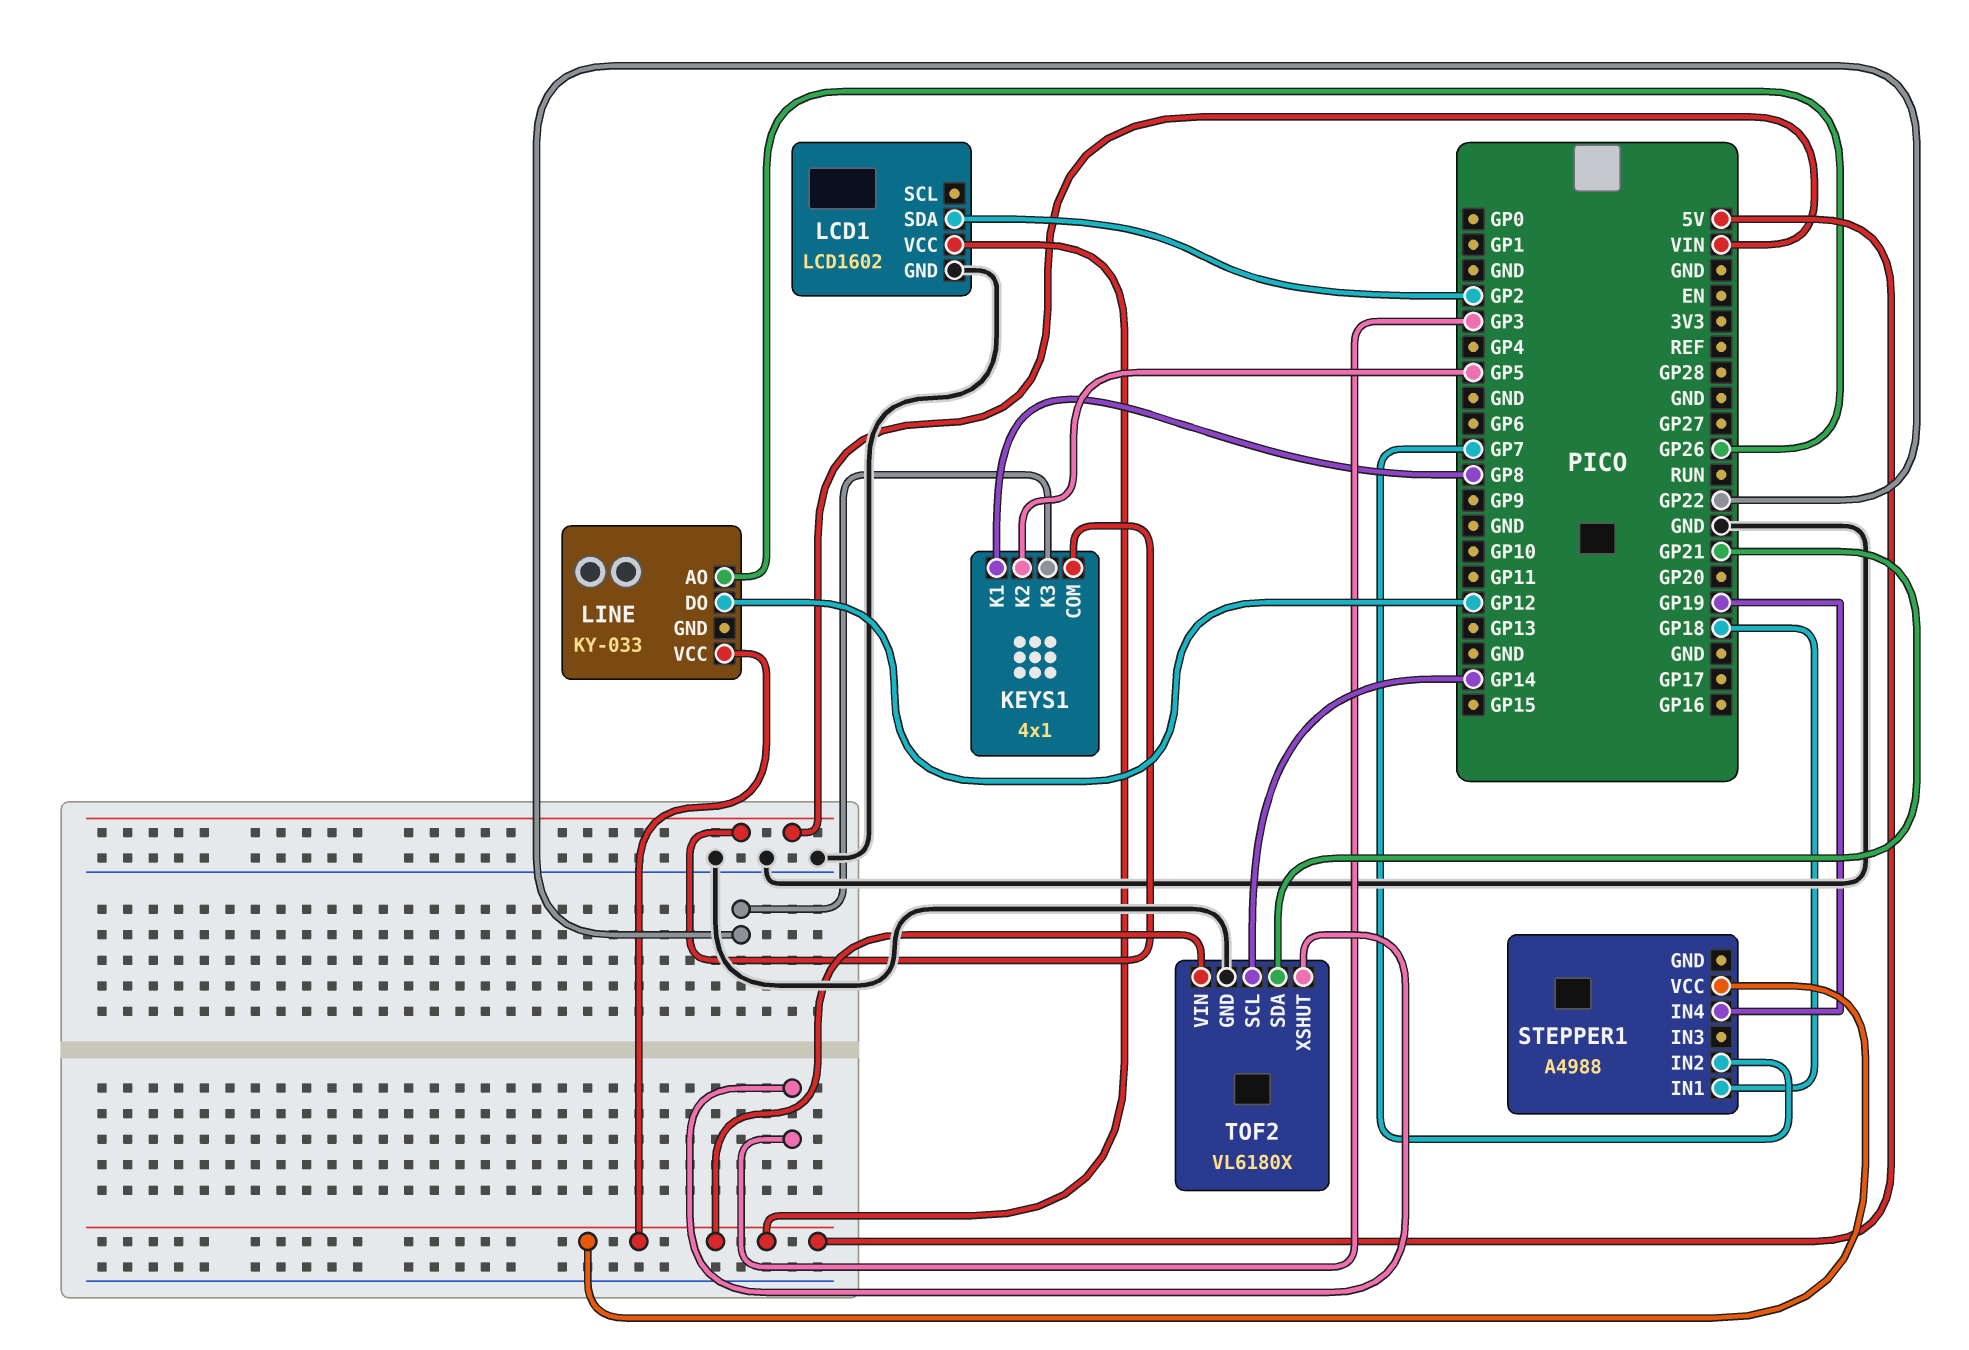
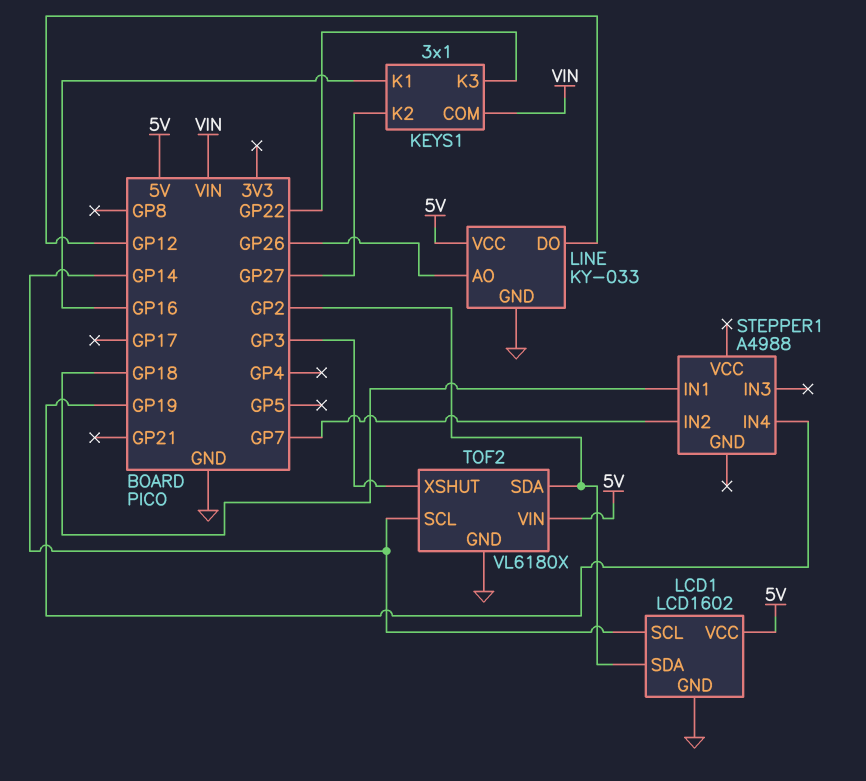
KEYS1: 4x1 -> 3x1
KEYS1 pin K1: GP8 -> GP16
KEYS1 pin K2: GP5 -> GP27
LCD1 pin SCL: none -> GP14
LINE pin GND: none -> GND
STEPPER1 pin VCC: 5V -> none
TOF2 pin SDA: GP21 -> GP2

